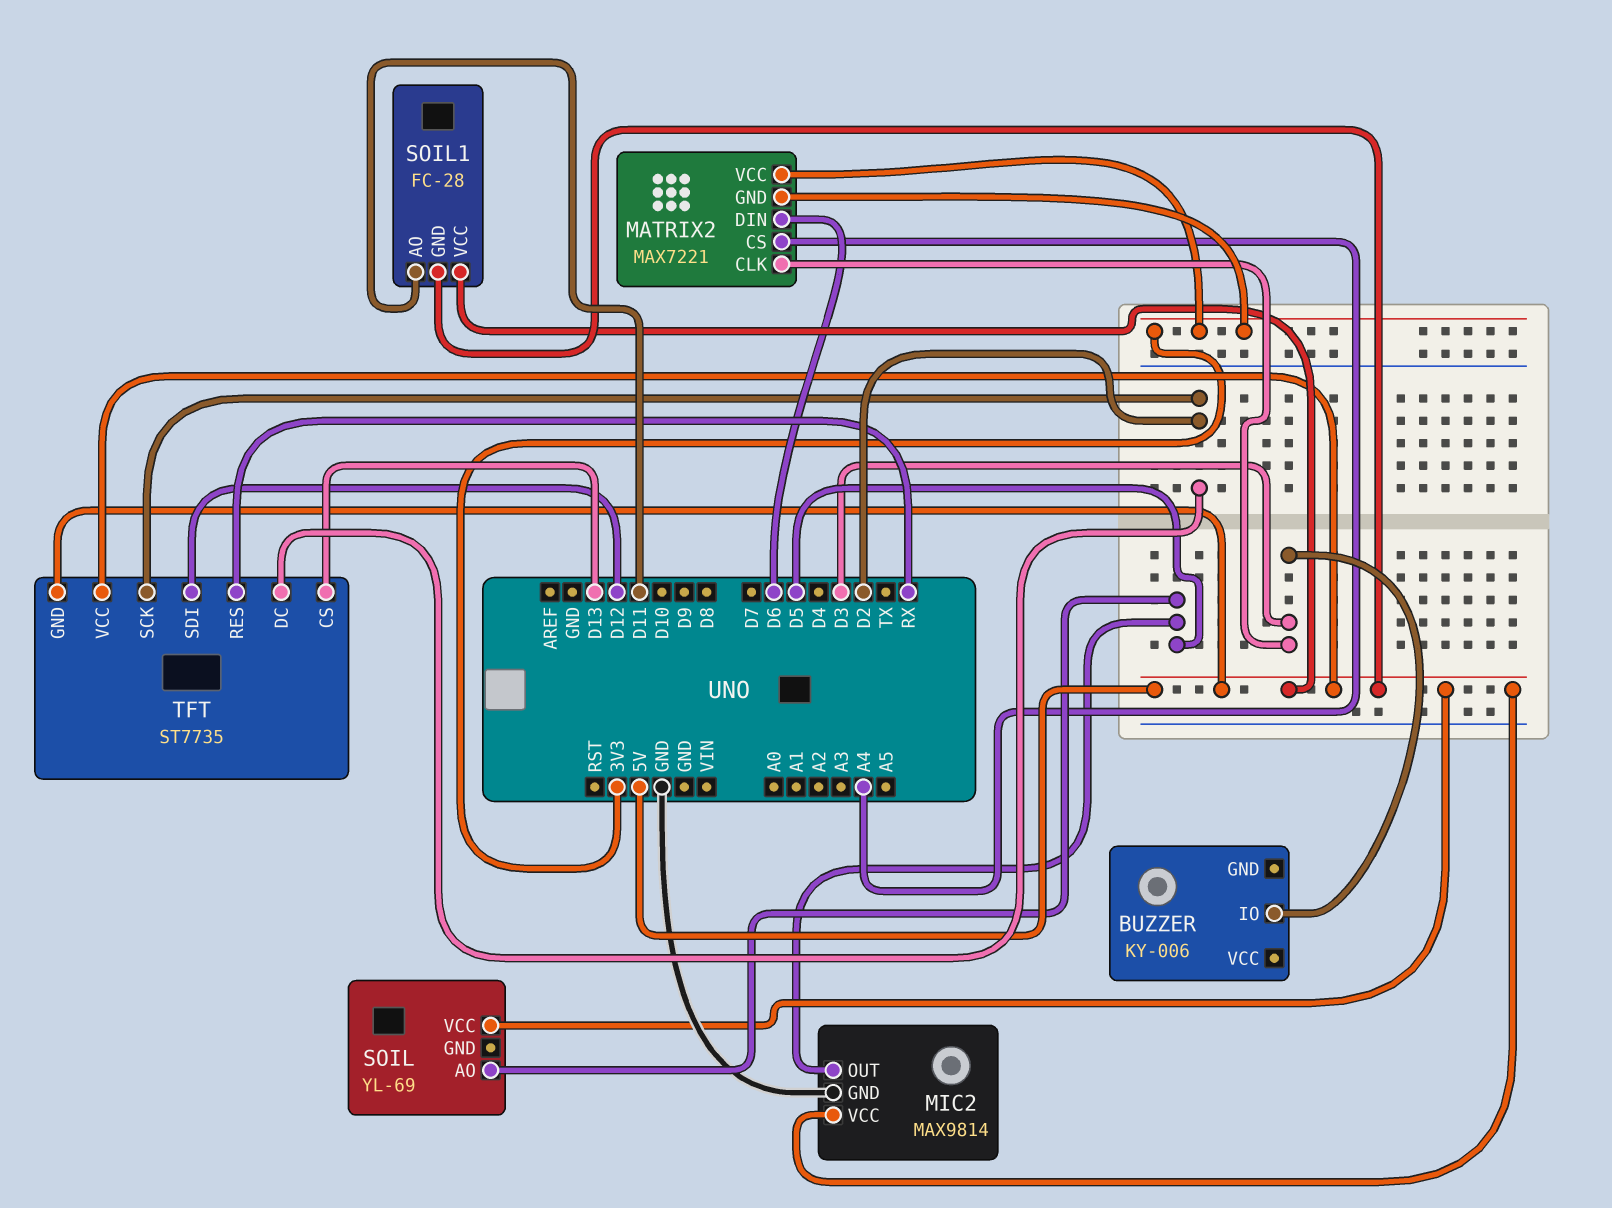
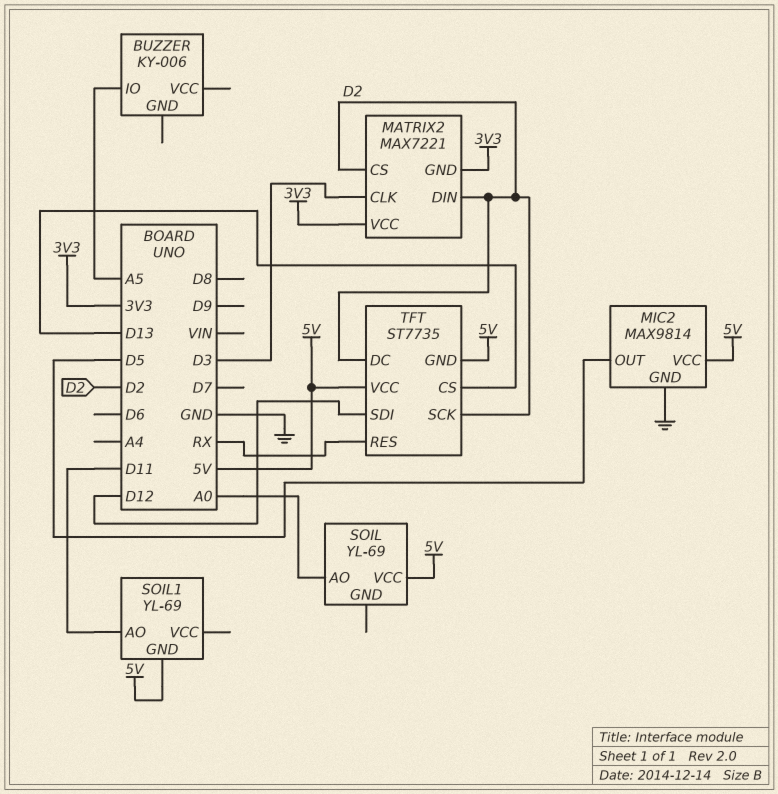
BUZZER pin IO: D3 -> A5
MATRIX2 pin CS: A4 -> D2
MATRIX2 pin DIN: D6 -> D2
SOIL pin AO: D5 -> A0
SOIL1: FC-28 -> YL-69
SOIL1 pin VCC: 5V -> none

